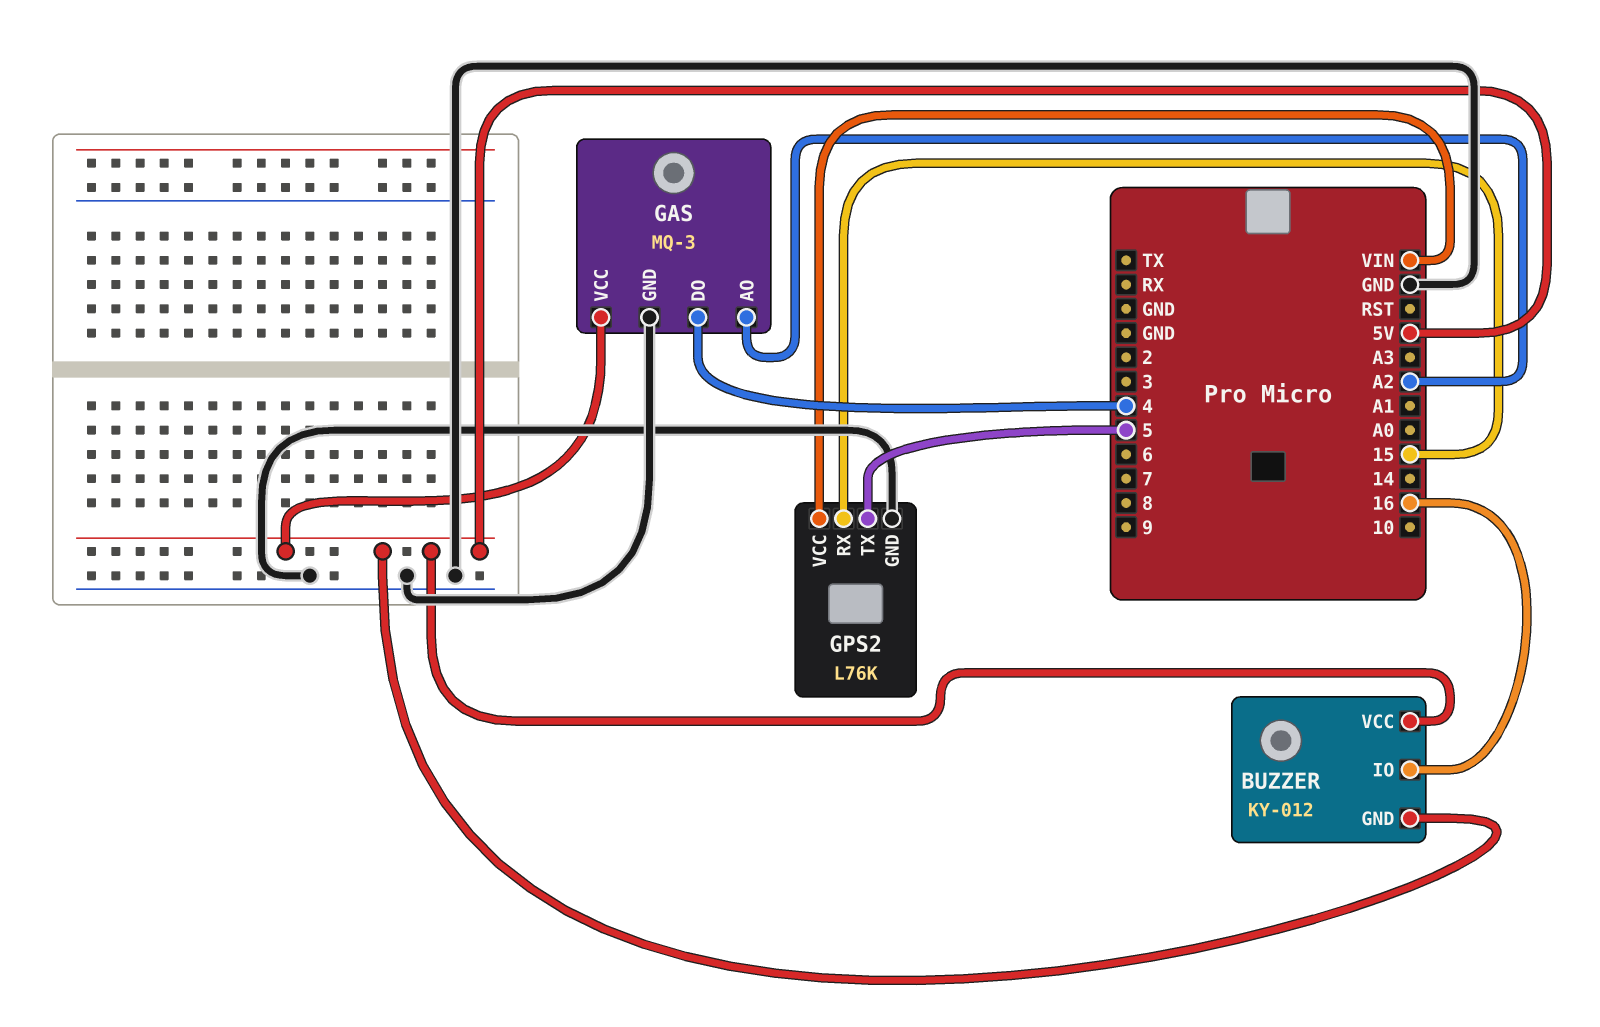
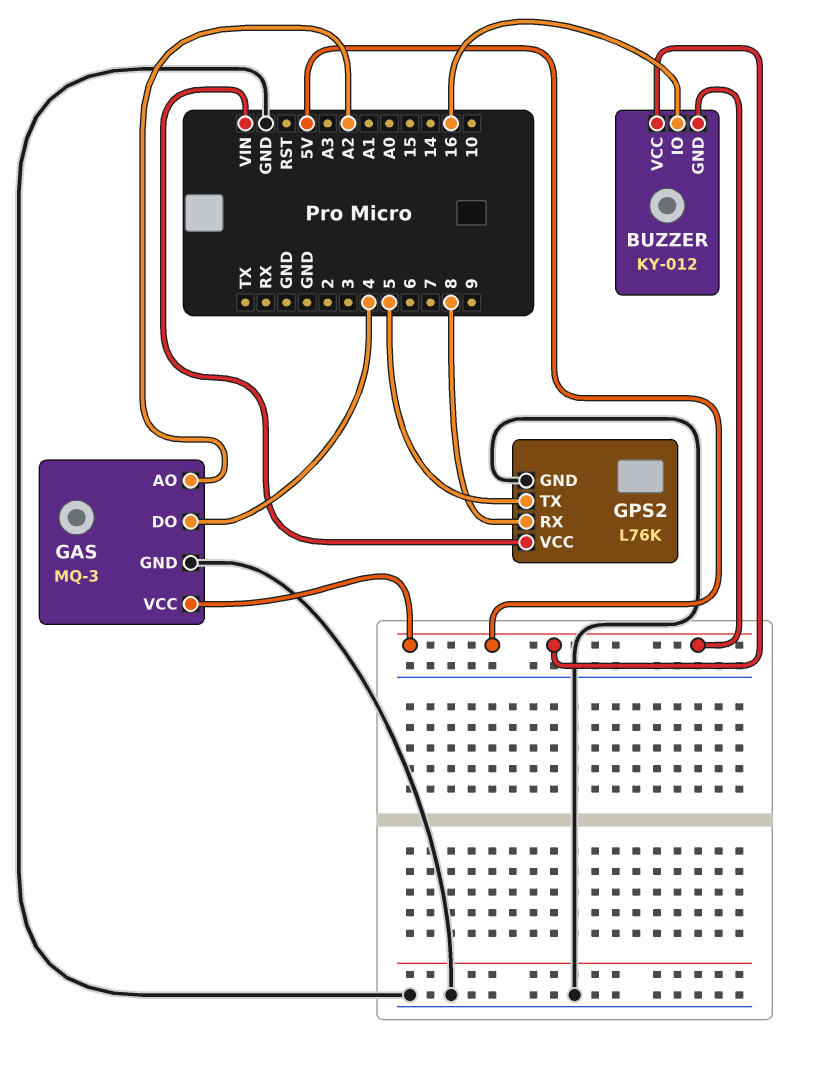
GPS2 pin RX: 15 -> 8

